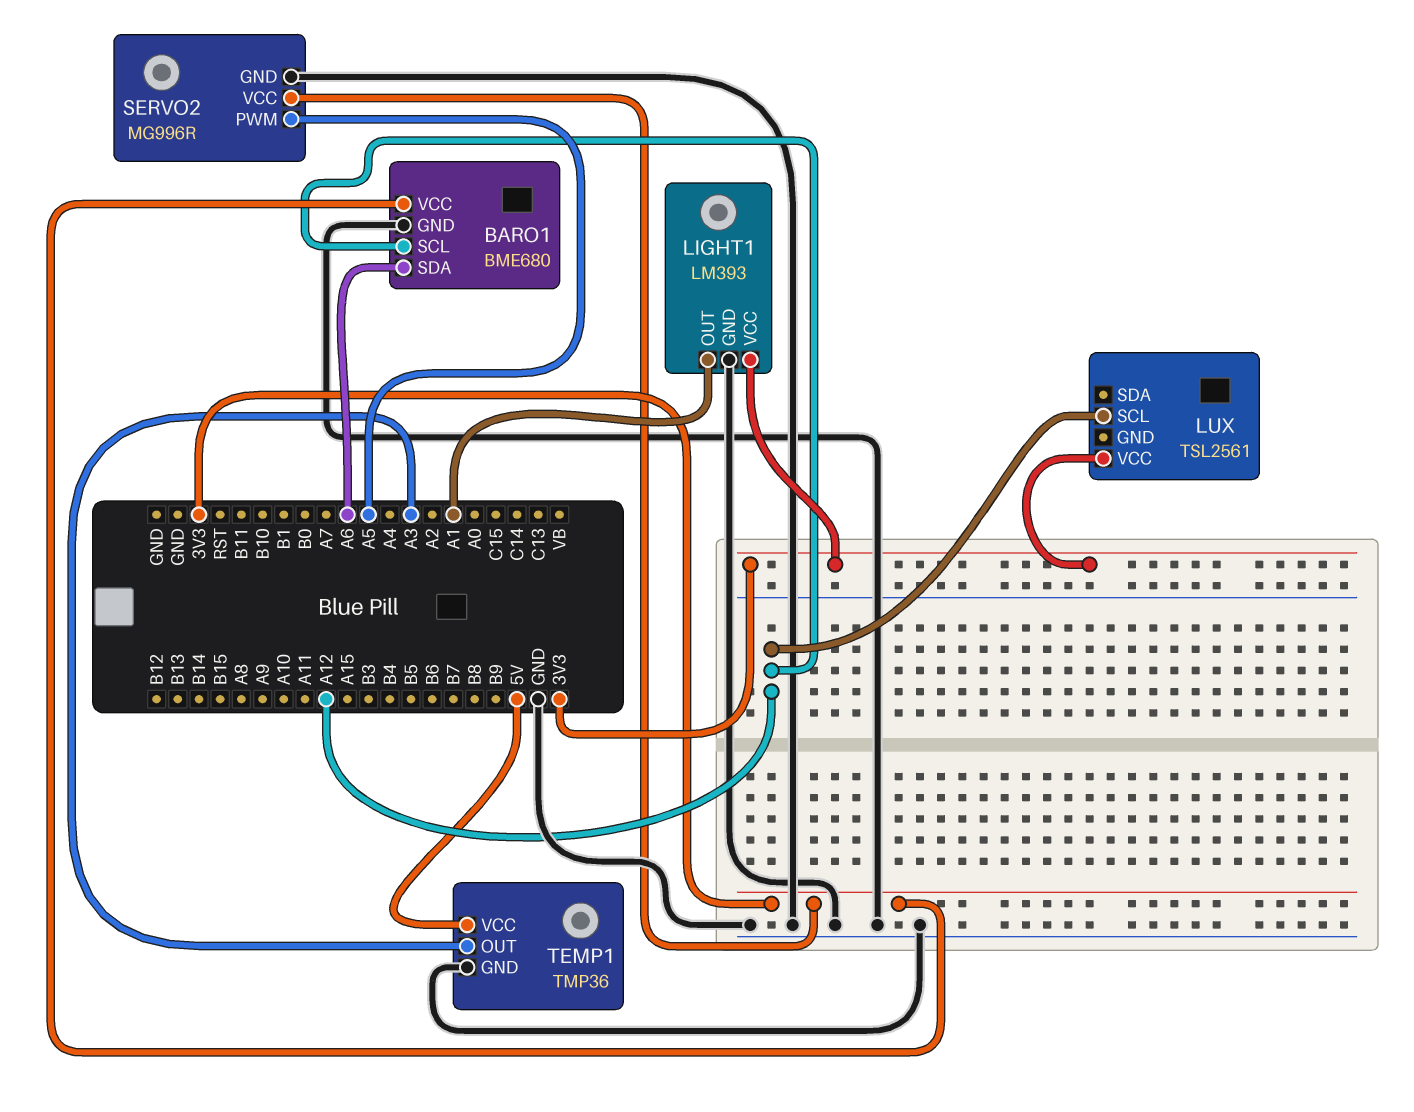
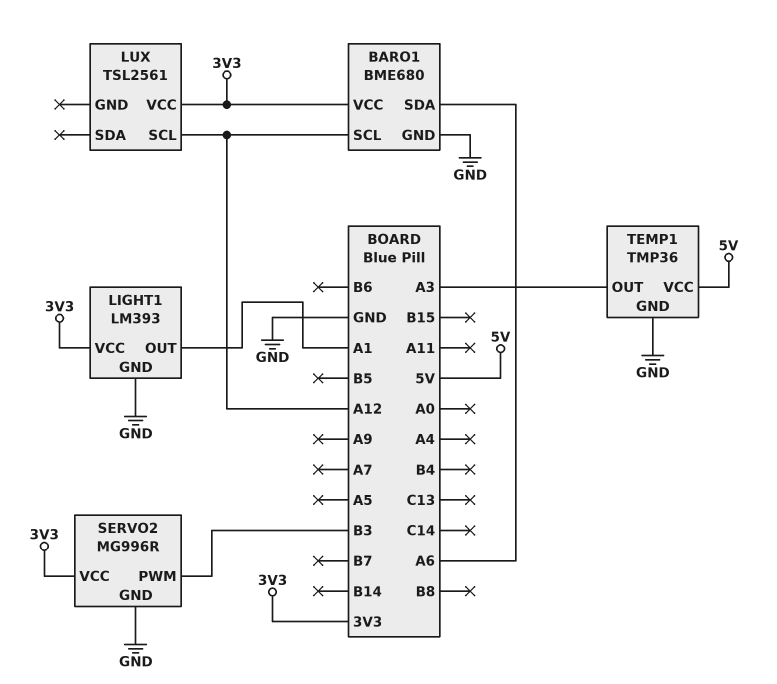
SERVO2 pin PWM: A5 -> B3

